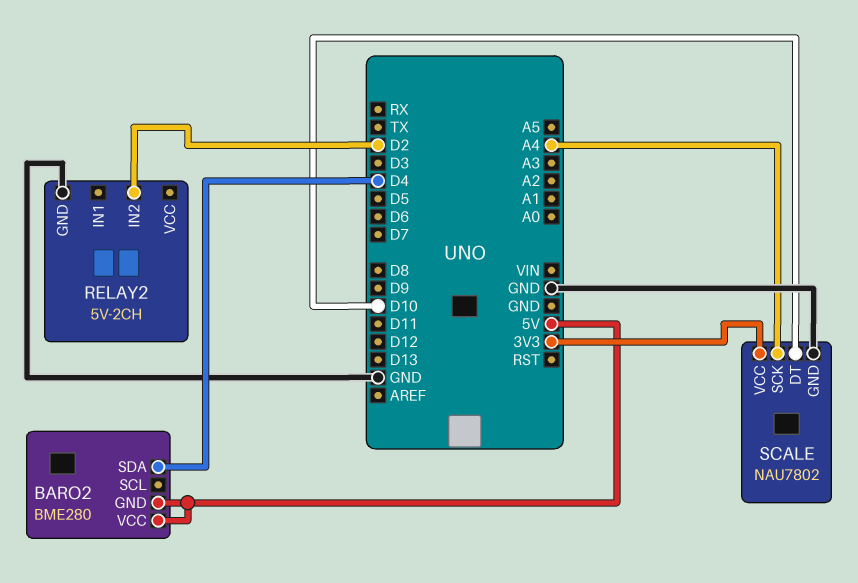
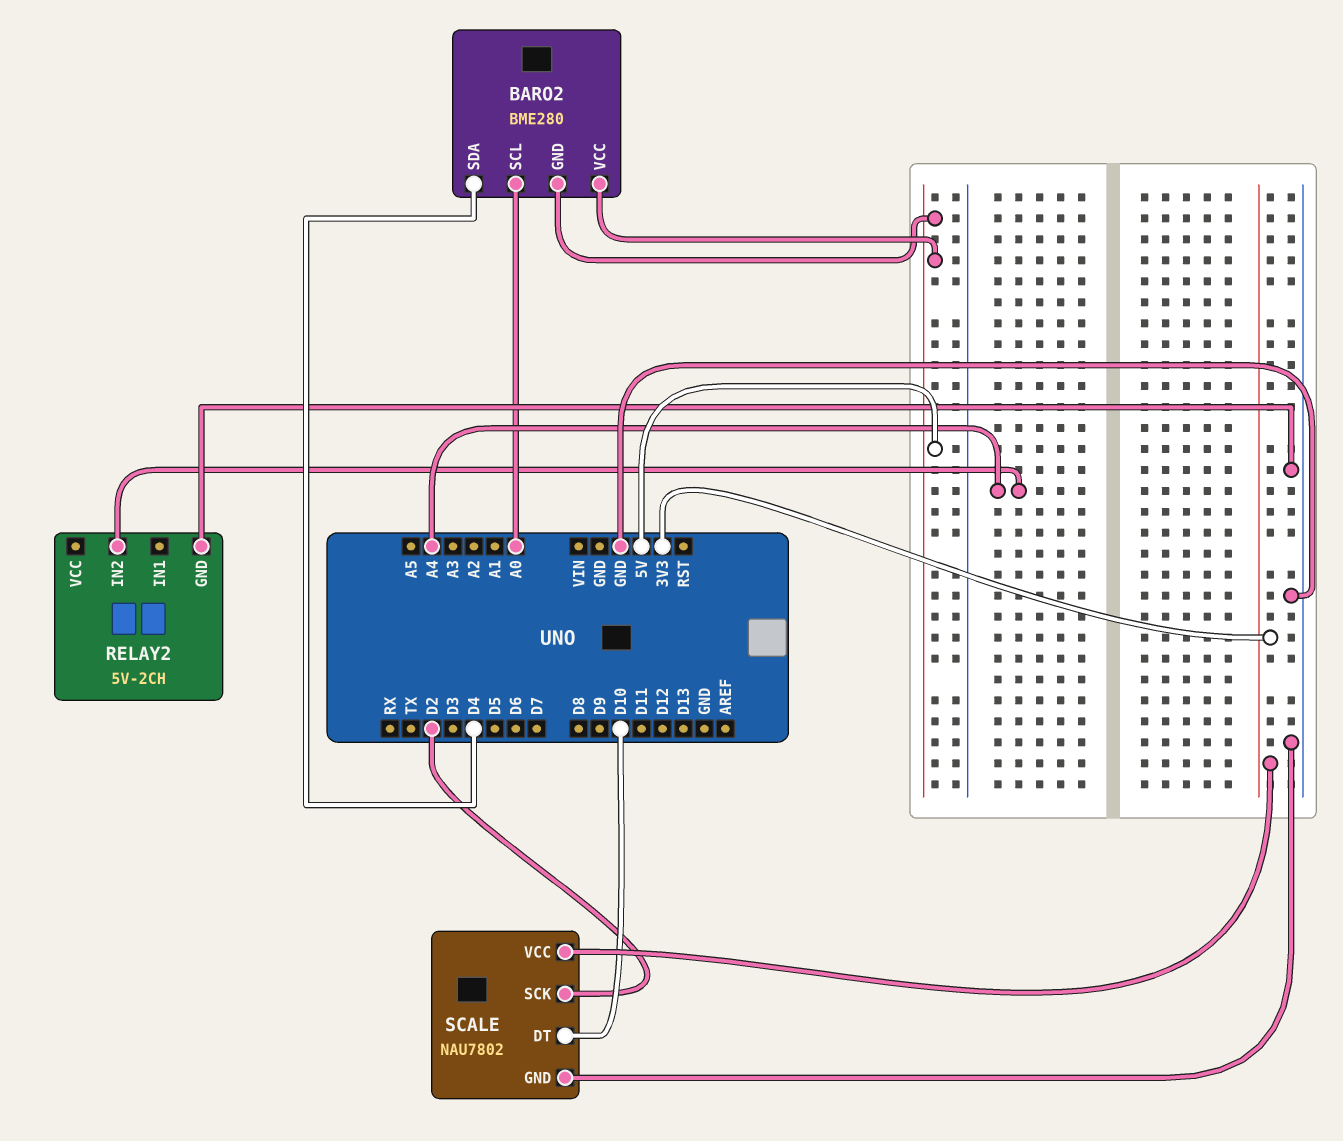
BARO2 pin SCL: none -> A0
RELAY2 pin IN2: D2 -> A4
SCALE pin SCK: A4 -> D2

